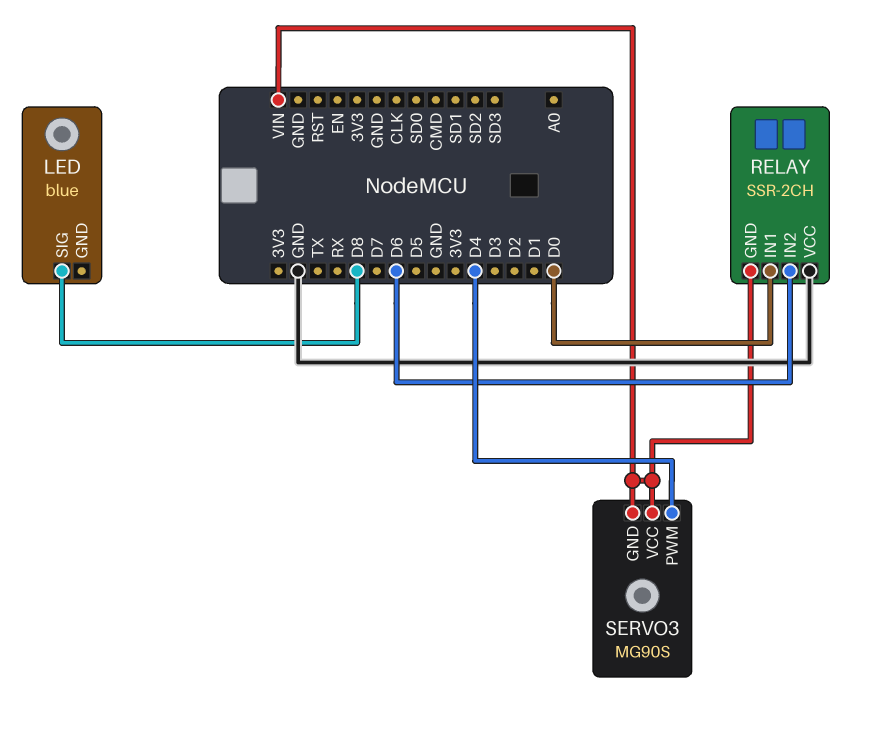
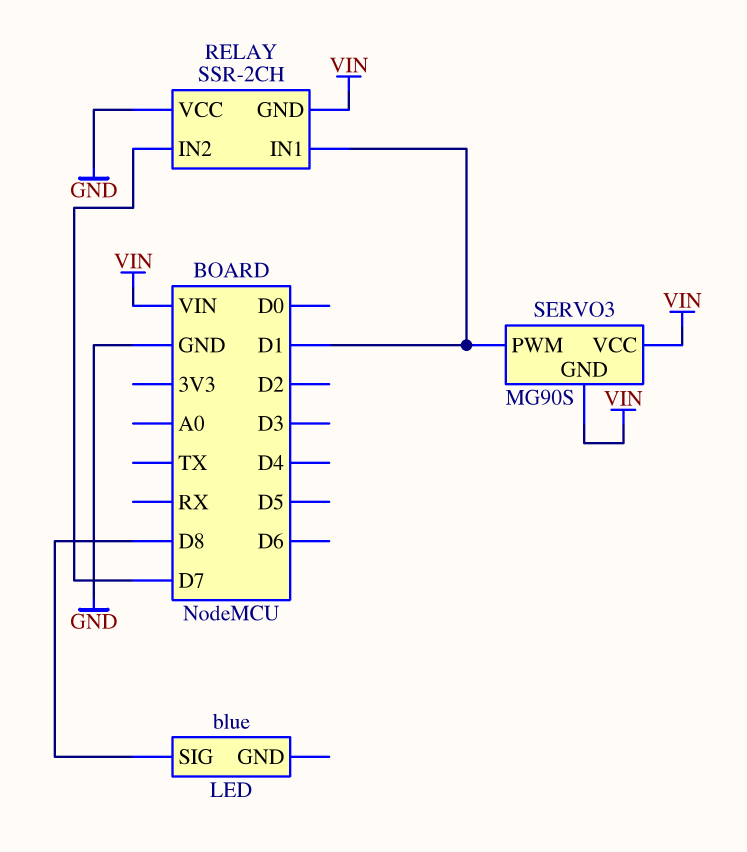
RELAY pin IN1: D0 -> D1
RELAY pin IN2: D6 -> D7
SERVO3 pin PWM: D4 -> D1

